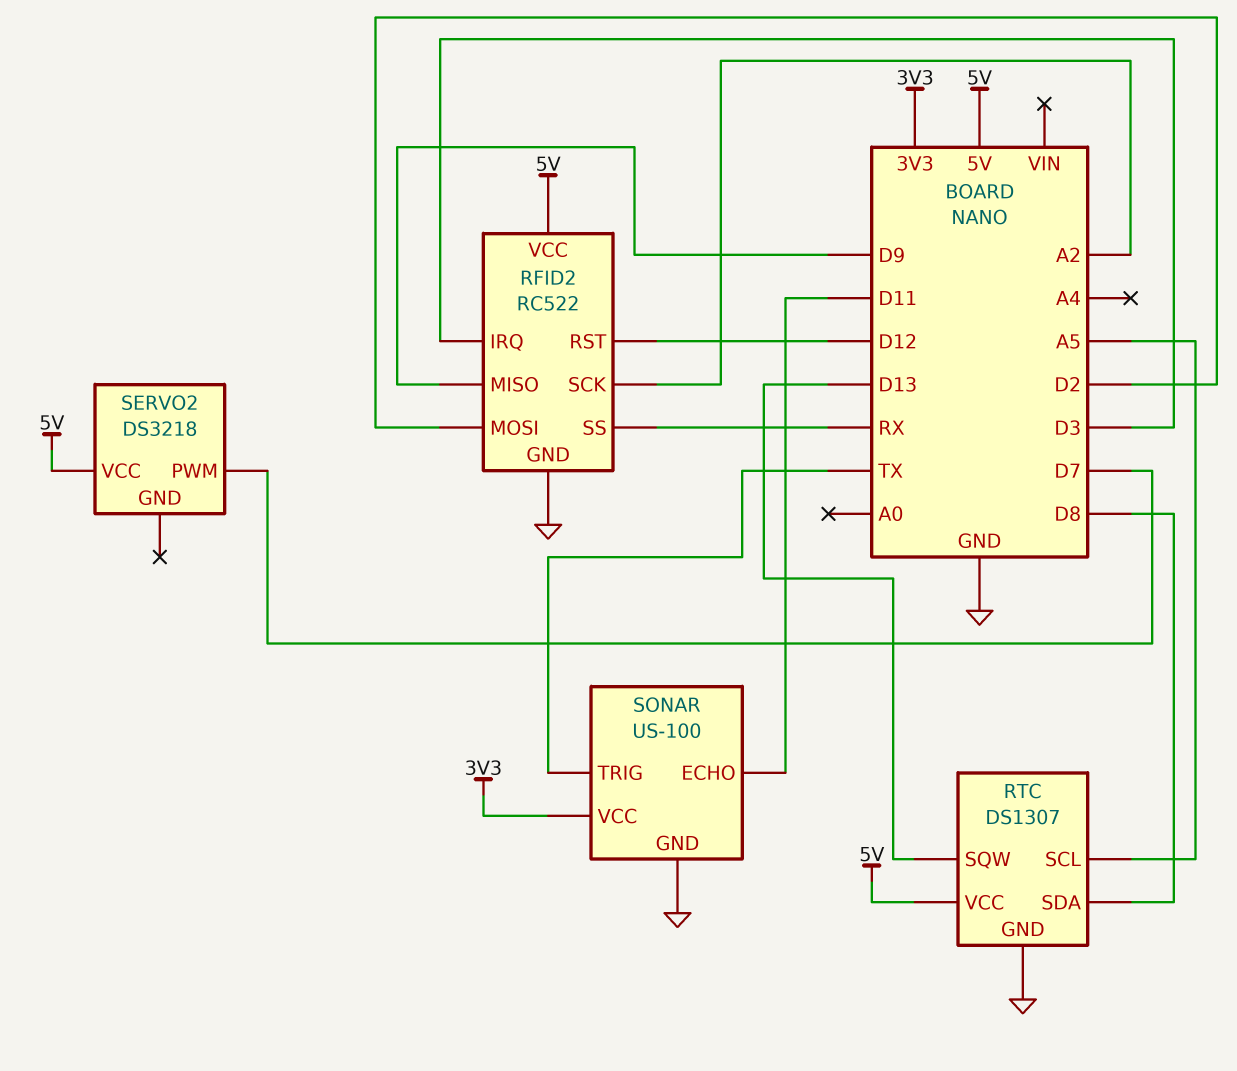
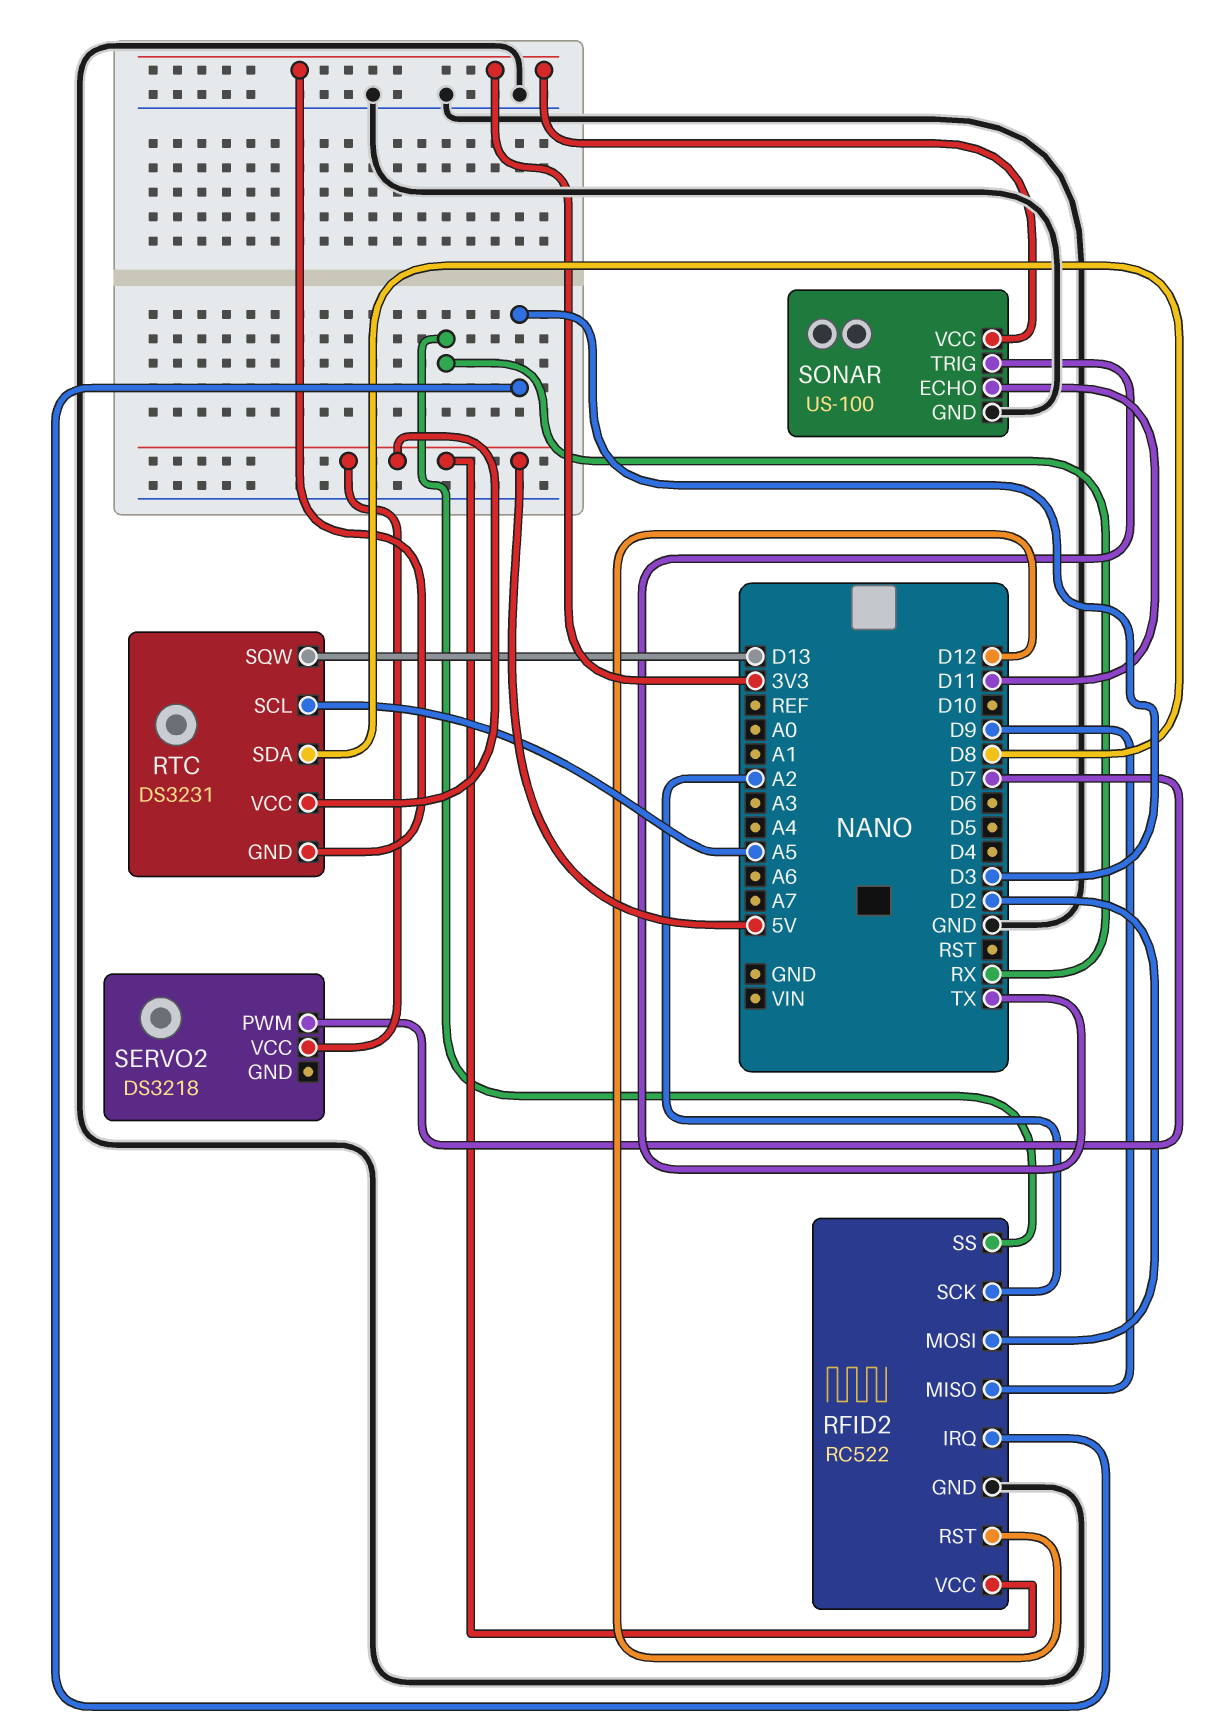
RTC: DS1307 -> DS3231
RTC pin GND: GND -> 3V3

